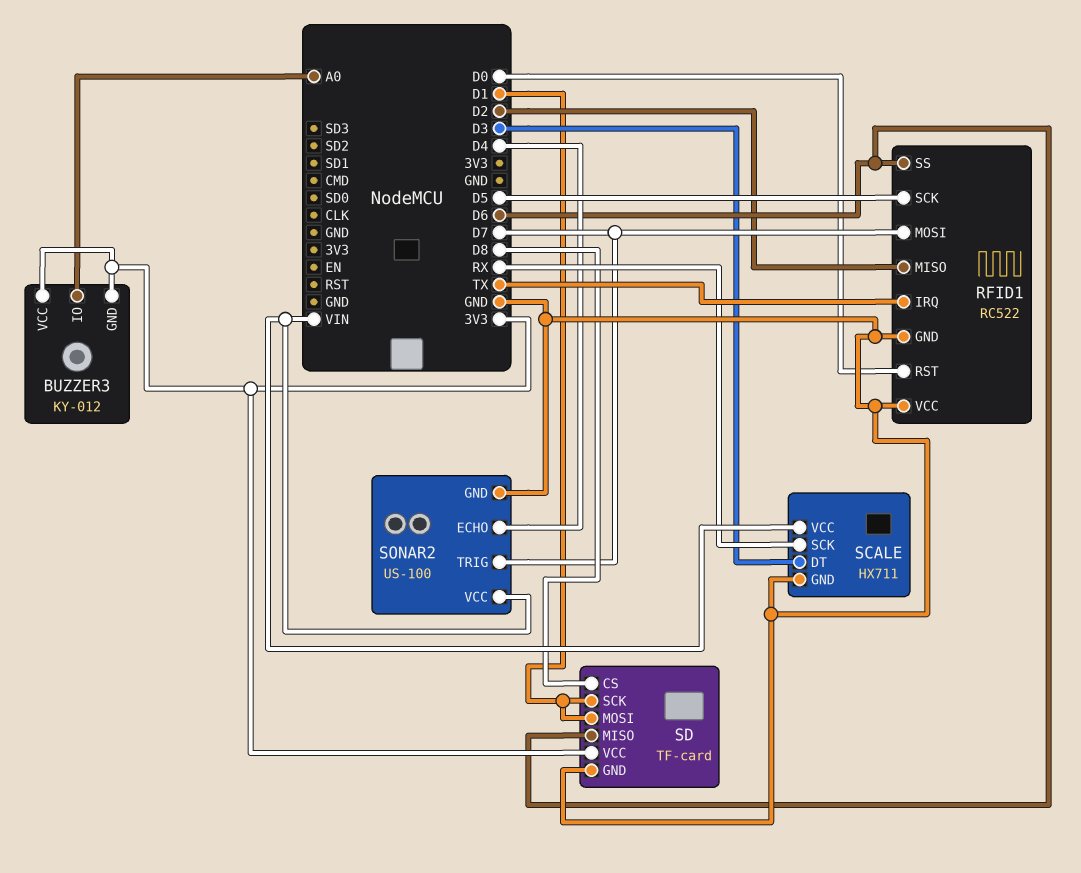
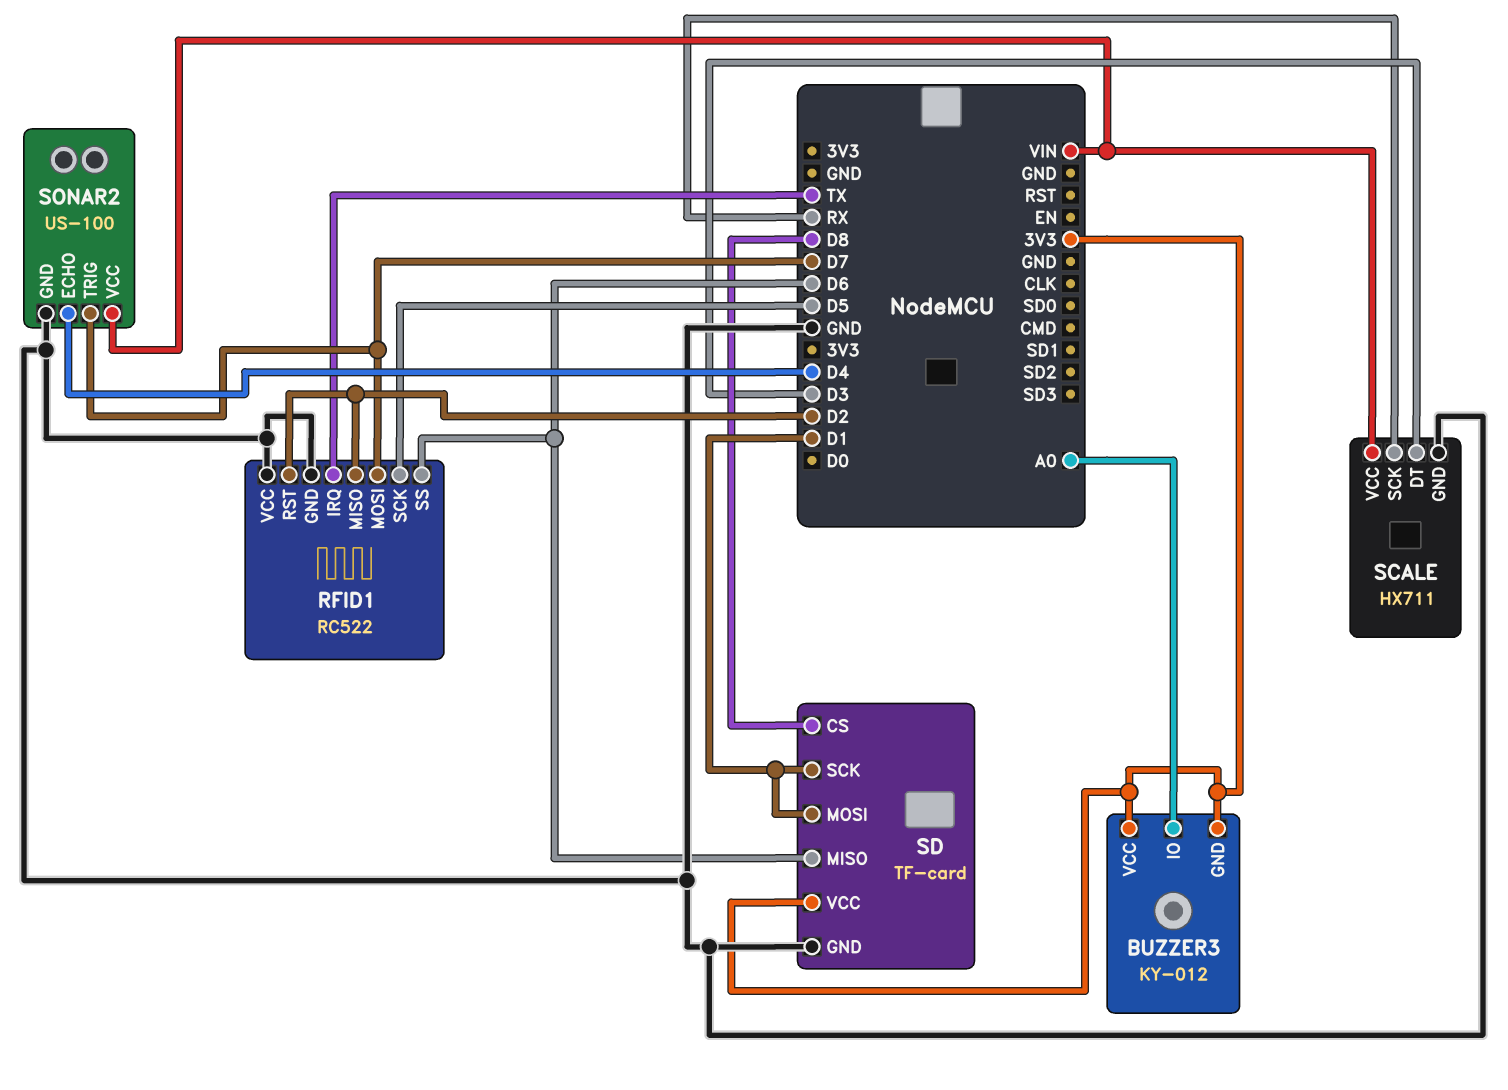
RFID1 pin RST: D0 -> D2

